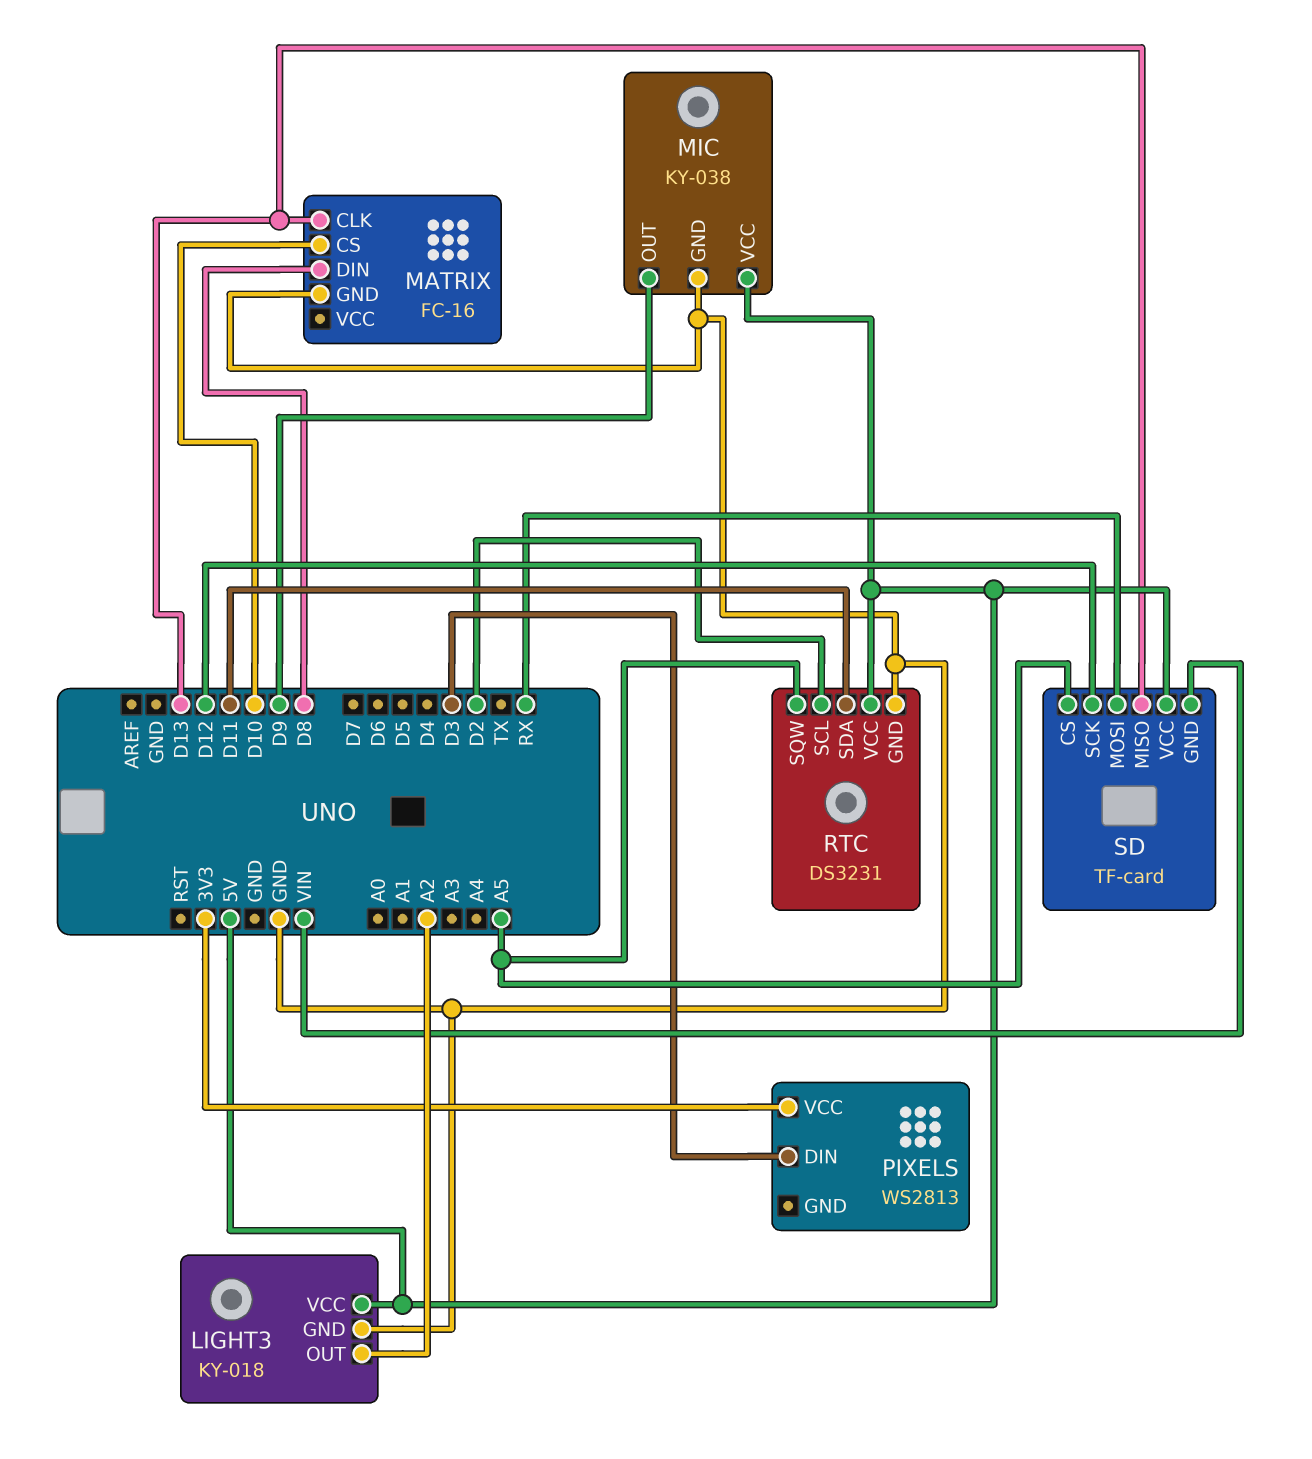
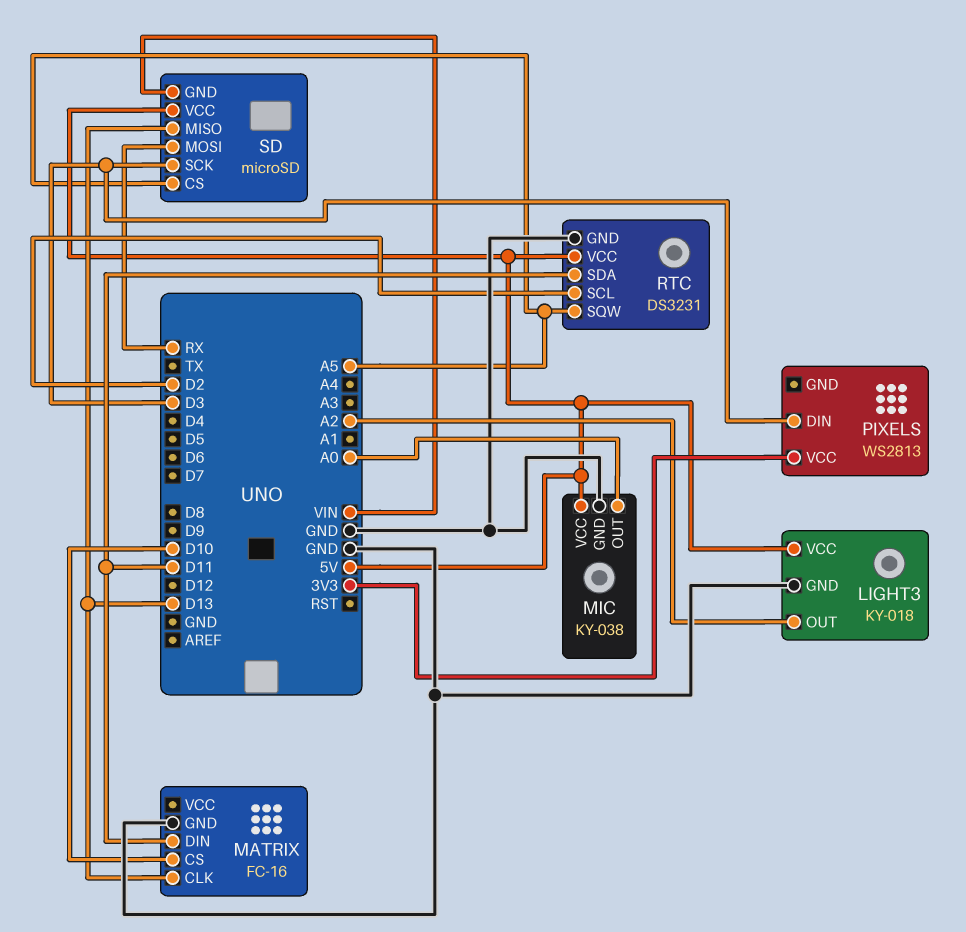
MATRIX pin DIN: D8 -> D11
MIC pin OUT: D9 -> A0
SD: TF-card -> microSD
SD pin SCK: D12 -> D3

